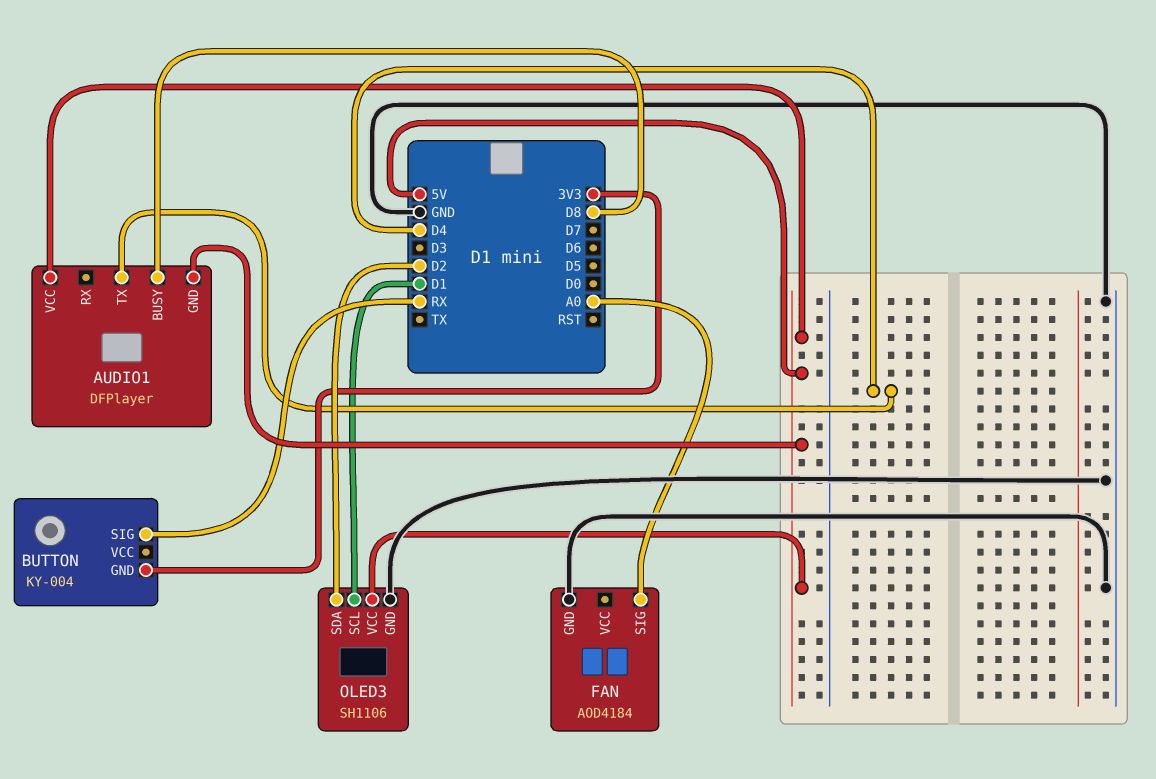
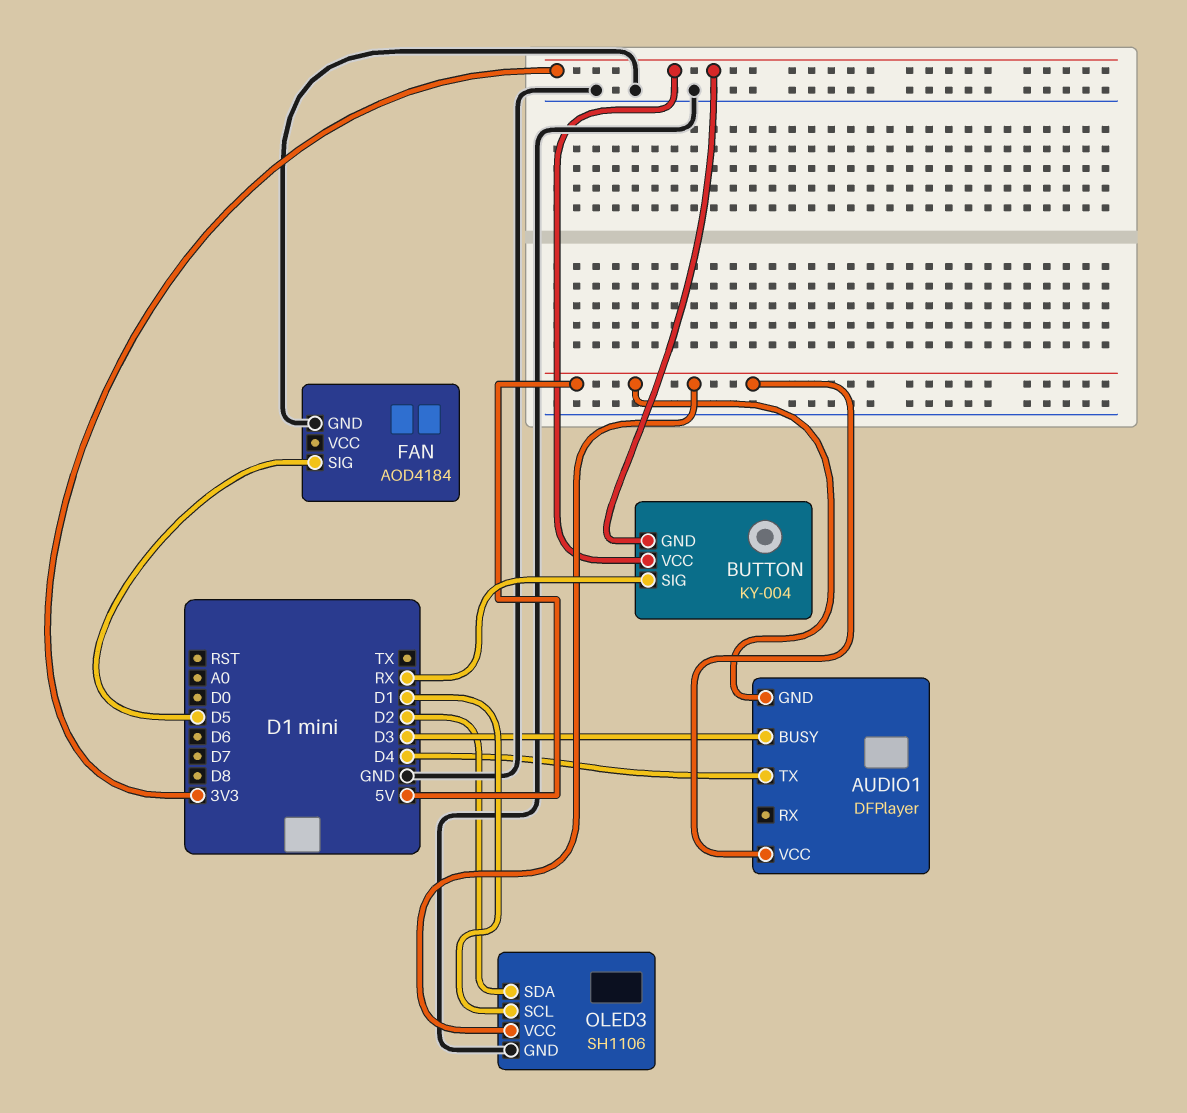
AUDIO1 pin BUSY: D8 -> D3
BUTTON pin VCC: none -> 3V3
FAN pin SIG: A0 -> D5

